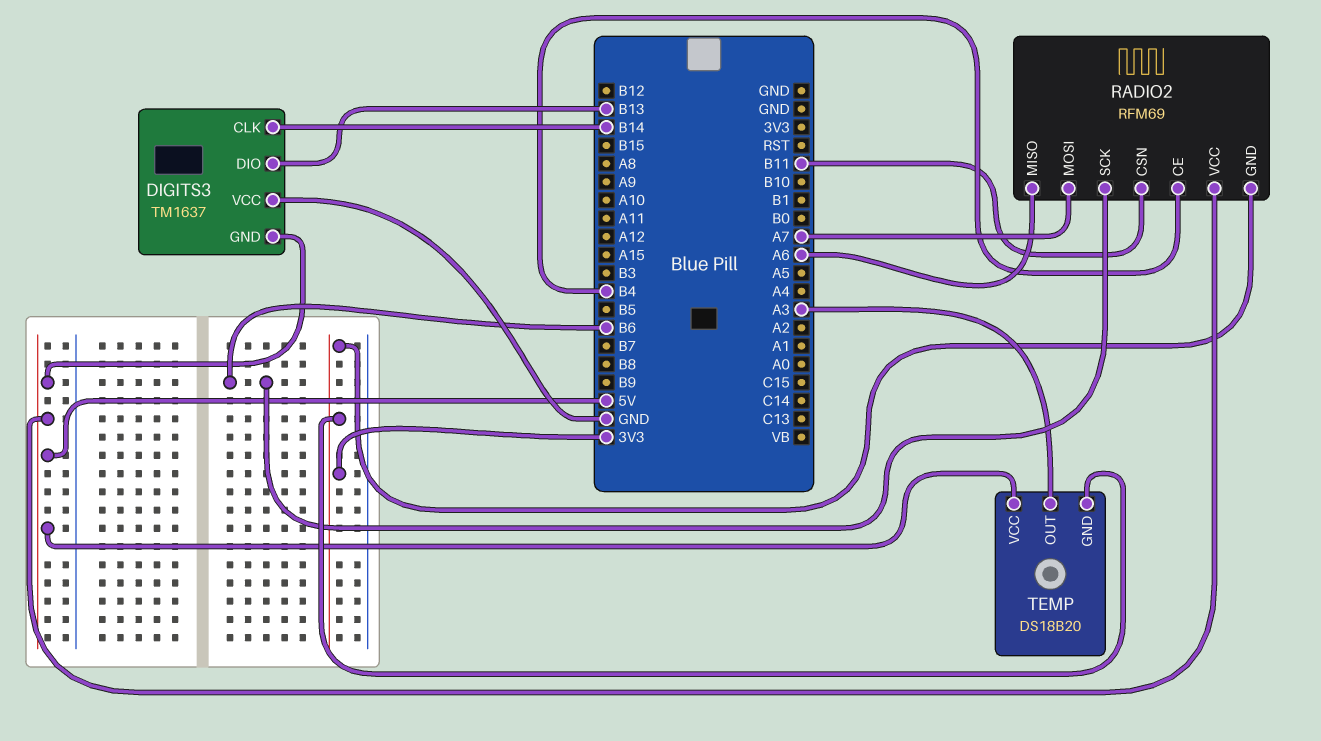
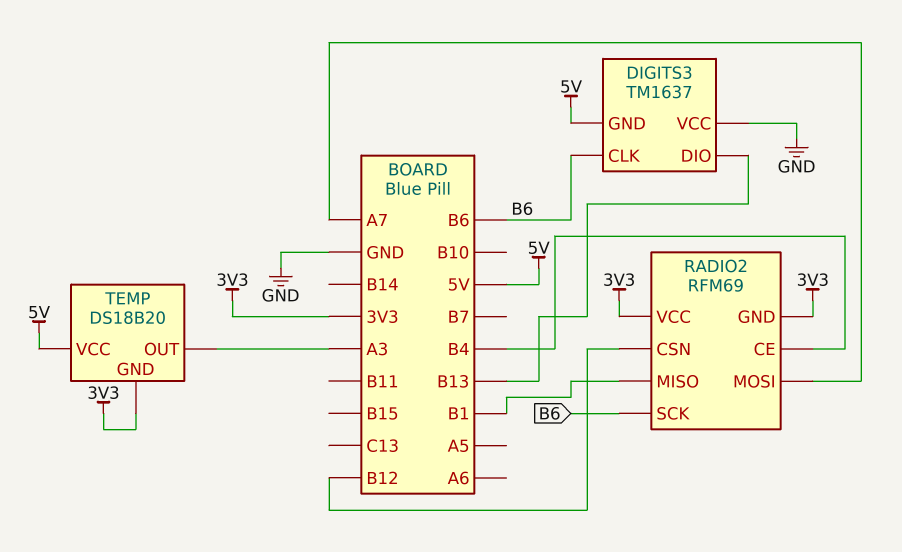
DIGITS3 pin CLK: B14 -> B6
RADIO2 pin CSN: B11 -> B12
RADIO2 pin MISO: A6 -> B1
RADIO2 pin VCC: 5V -> 3V3

